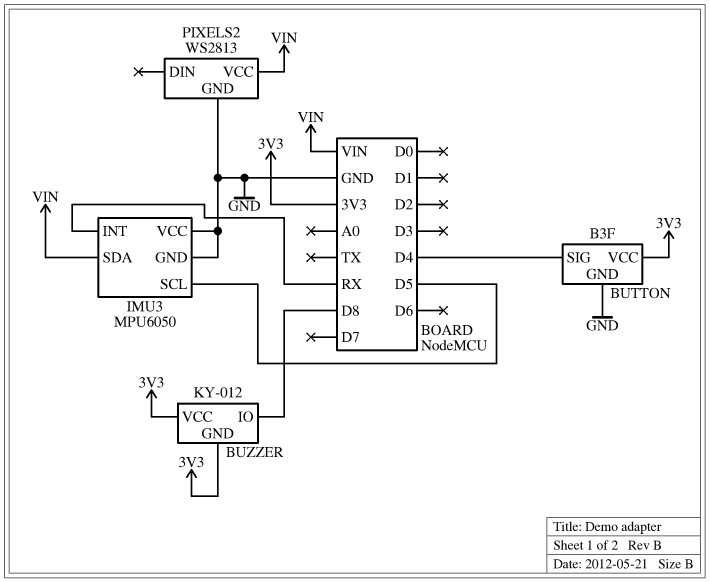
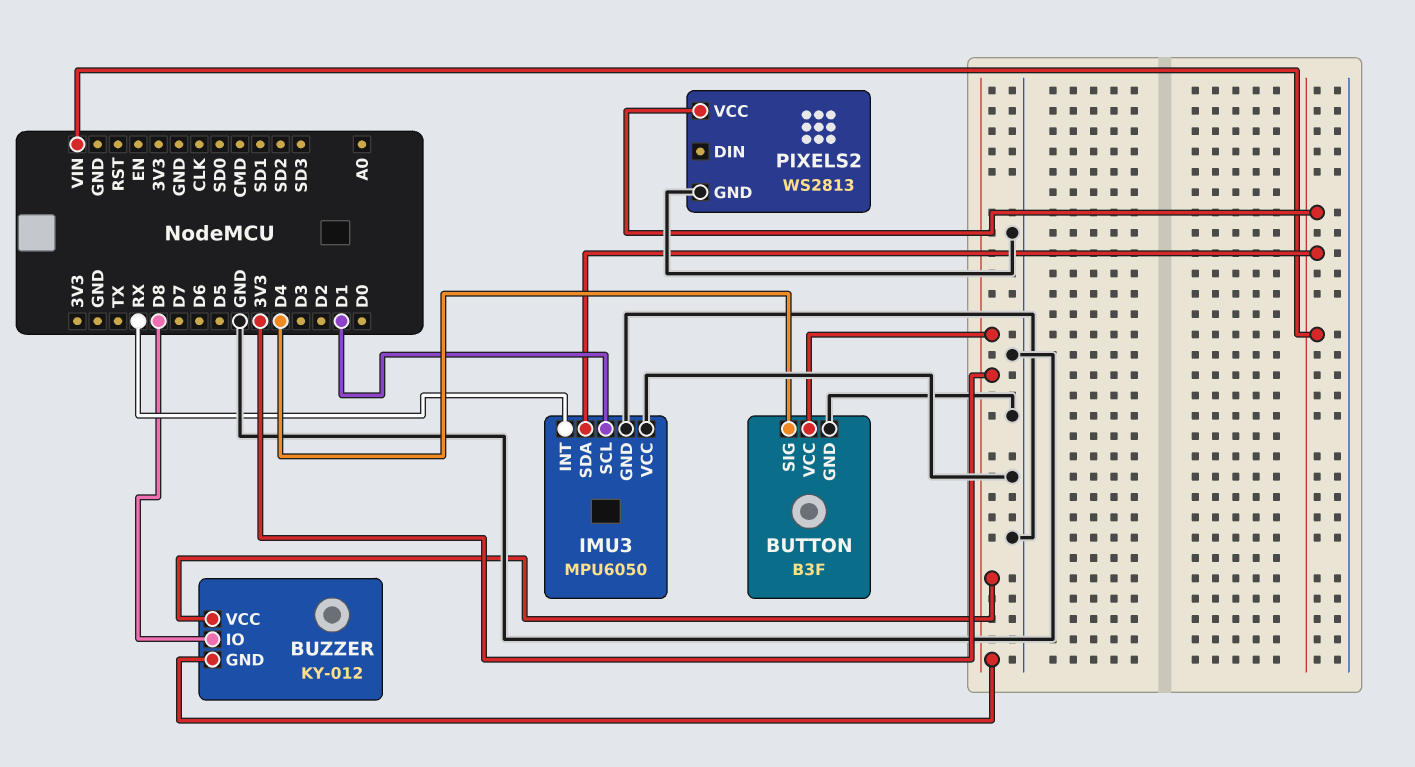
IMU3 pin SCL: D5 -> D1

